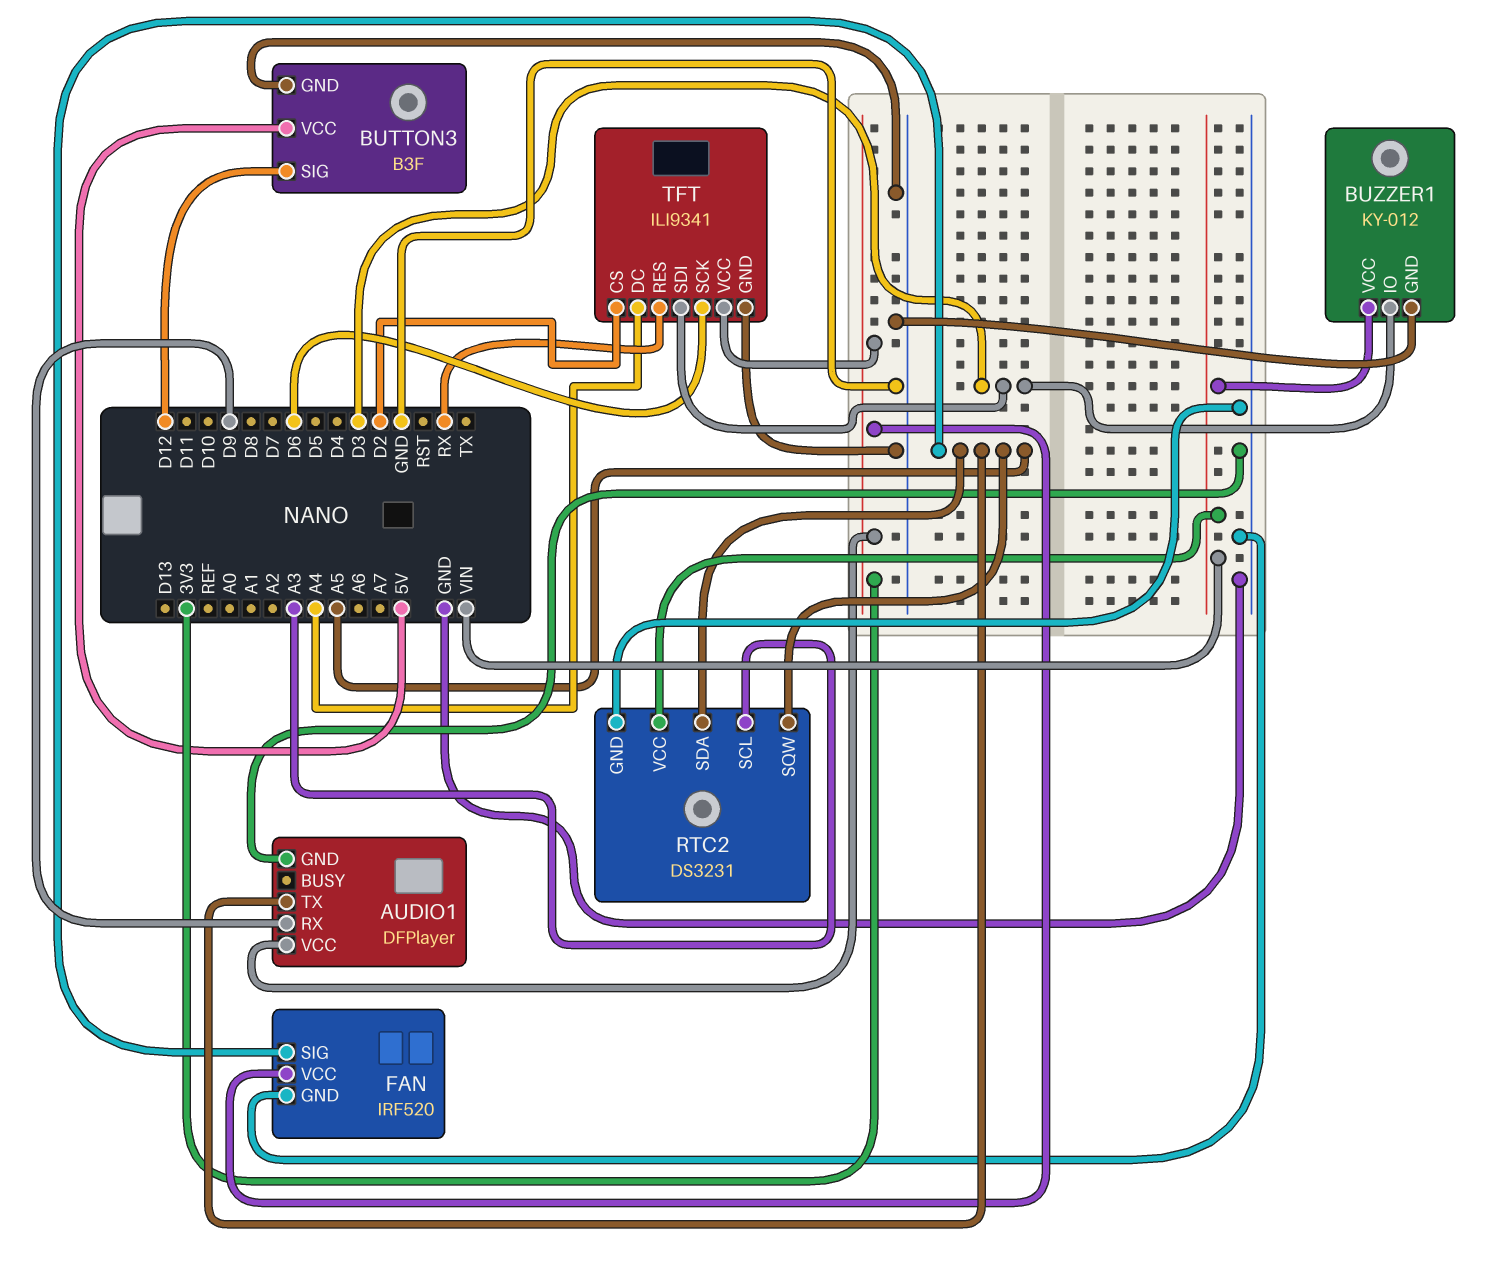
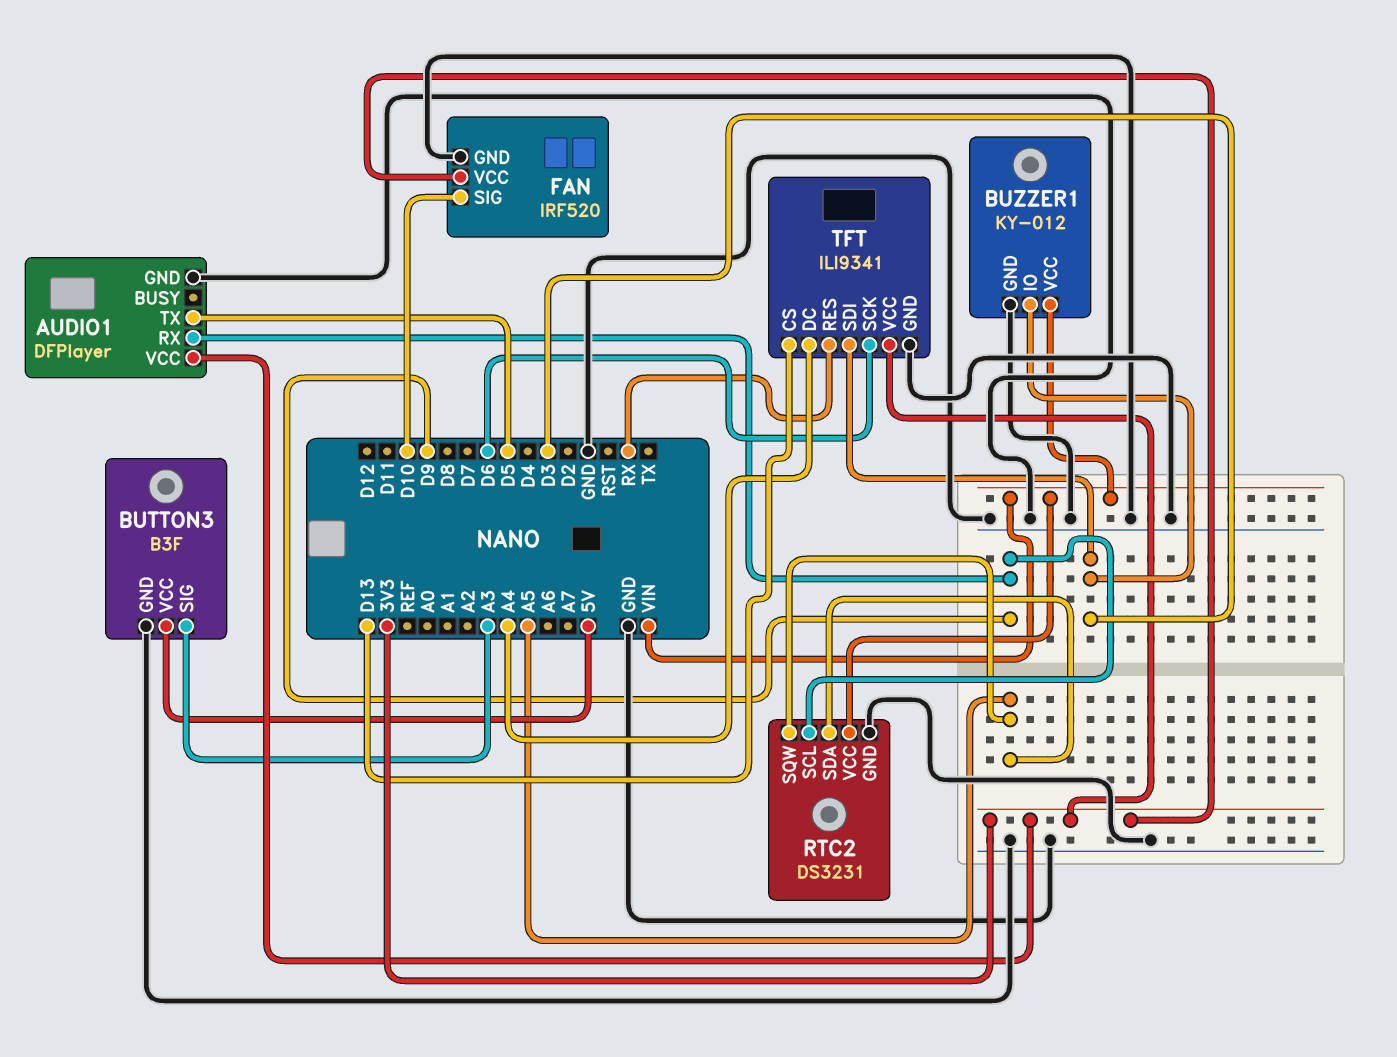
AUDIO1 pin TX: A5 -> D5
BUTTON3 pin SIG: D12 -> A3
FAN pin SIG: A5 -> D10
RTC2 pin SCL: A3 -> D9
TFT pin CS: D2 -> D13

